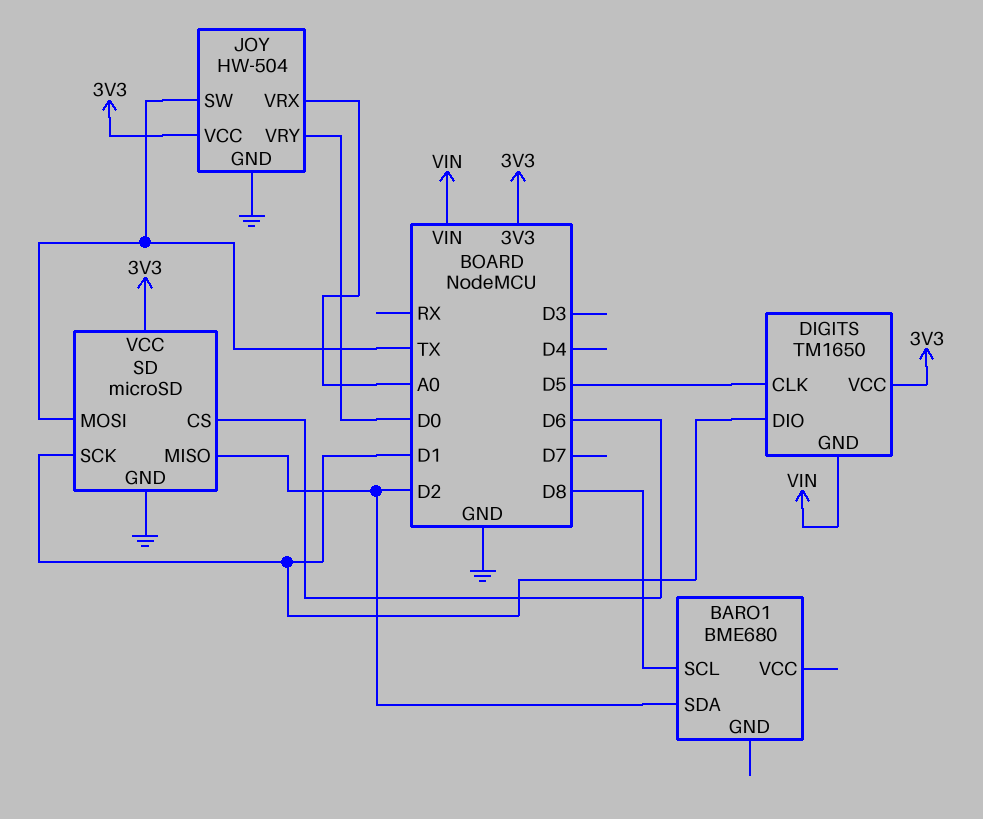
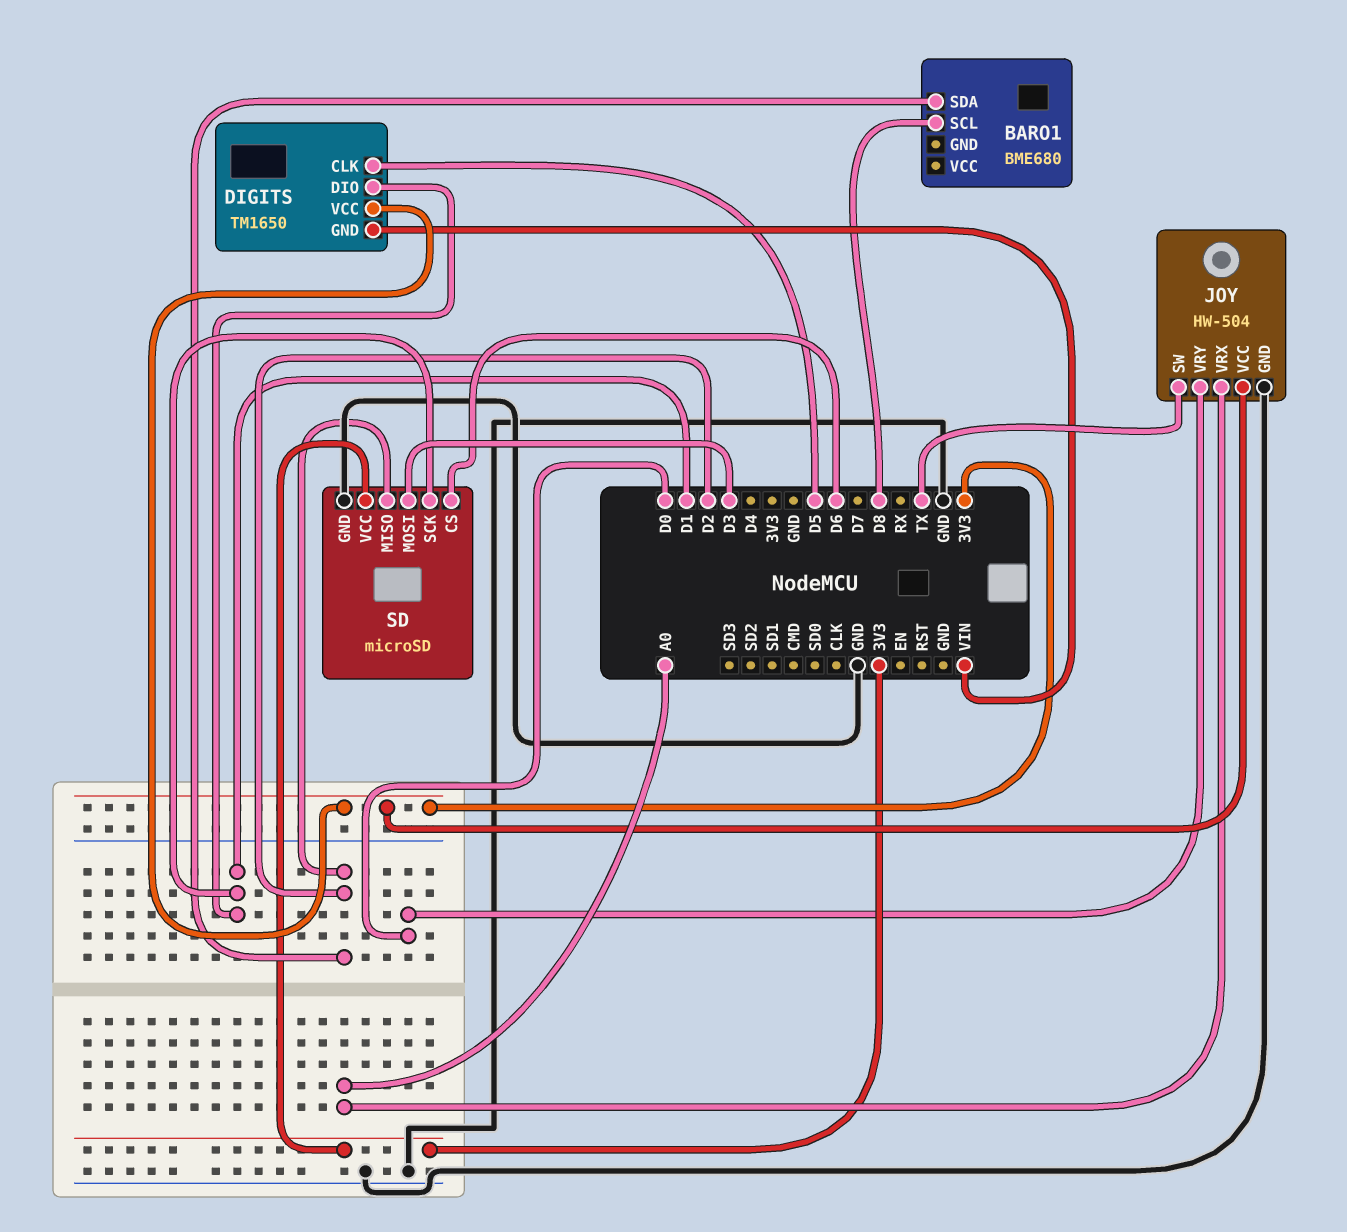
SD pin MOSI: TX -> D3

